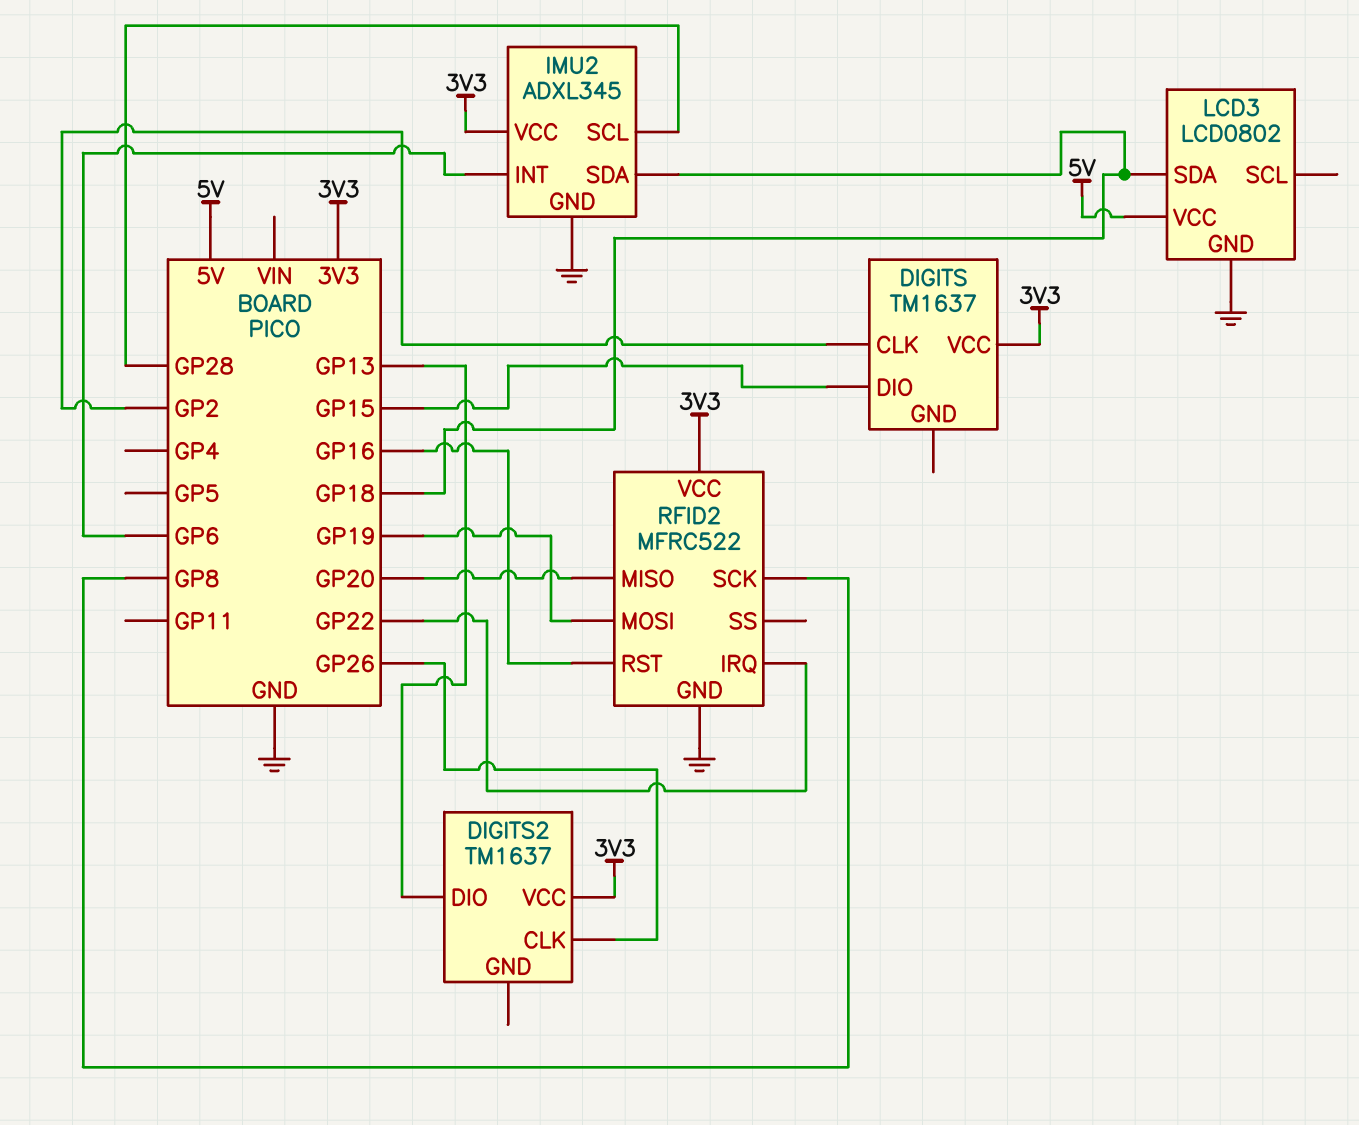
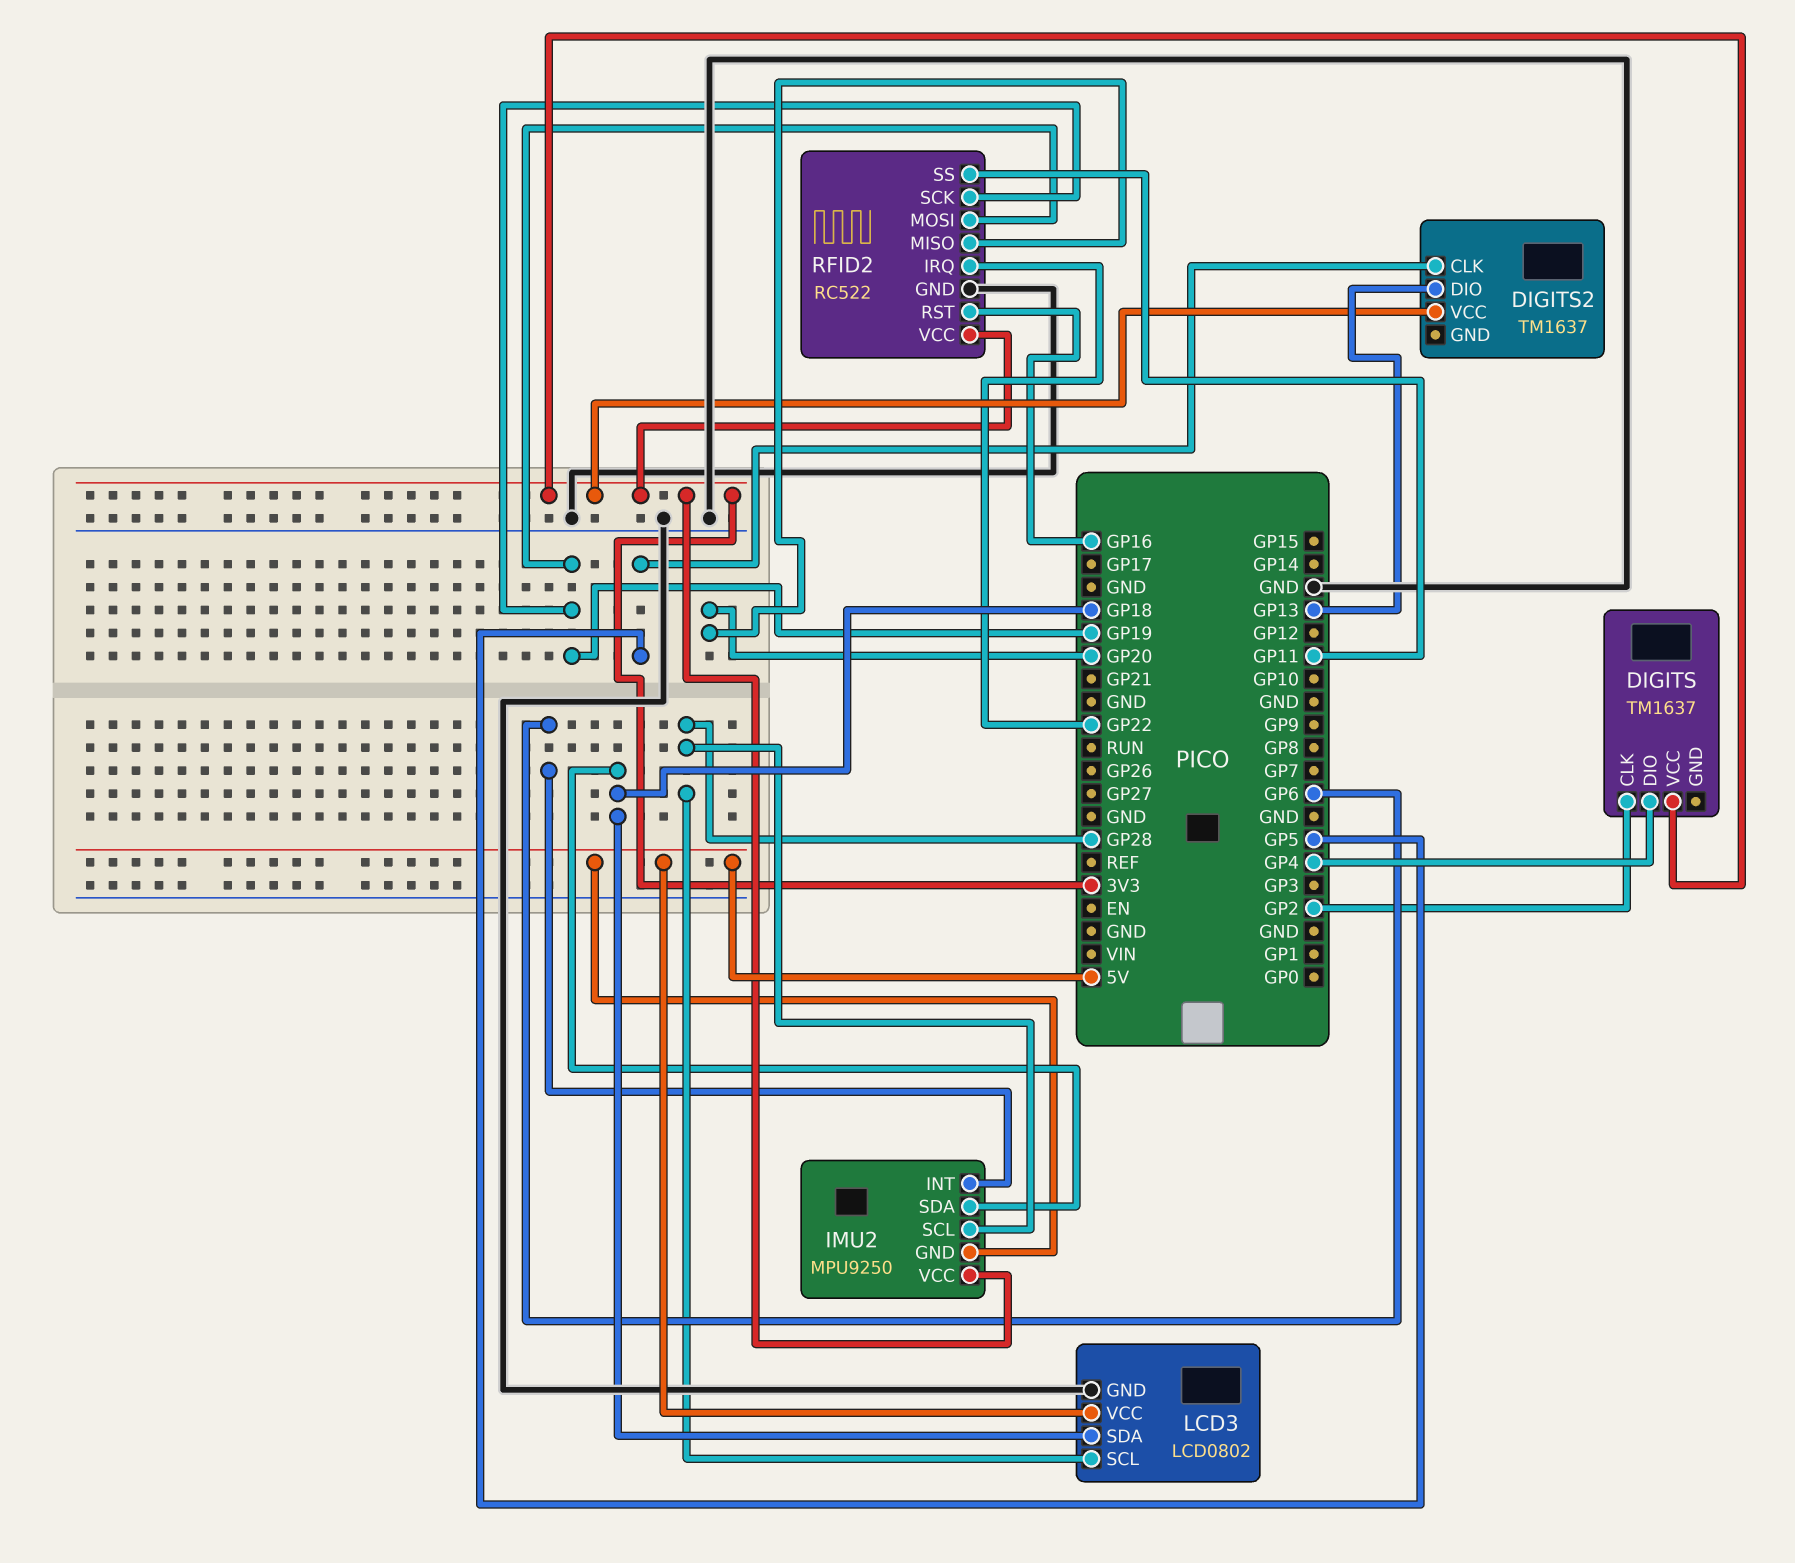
DIGITS pin DIO: GP15 -> GP4
DIGITS2 pin CLK: GP26 -> GP5
IMU2: ADXL345 -> MPU9250
IMU2 pin GND: GND -> 5V
LCD3 pin SCL: none -> GP28
RFID2: MFRC522 -> RC522
RFID2 pin SCK: GP8 -> GP19
RFID2 pin SS: none -> GP11

